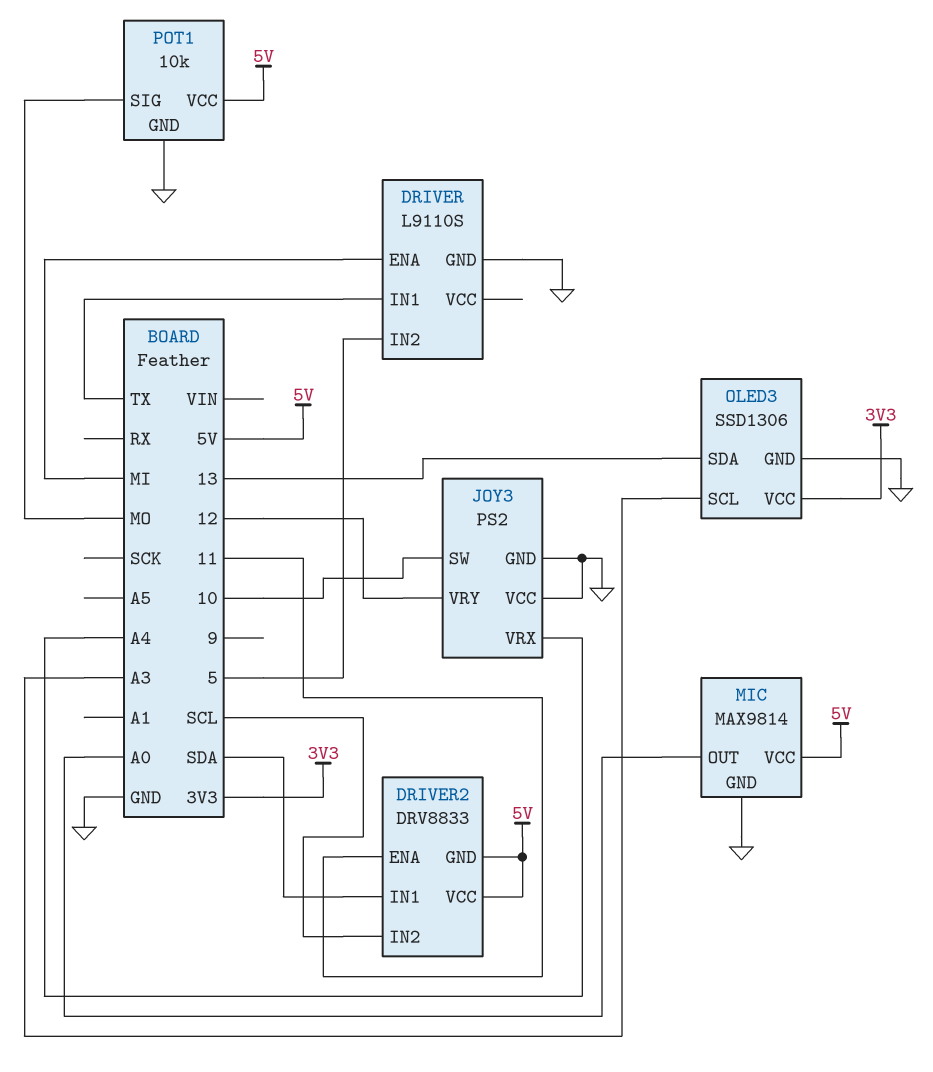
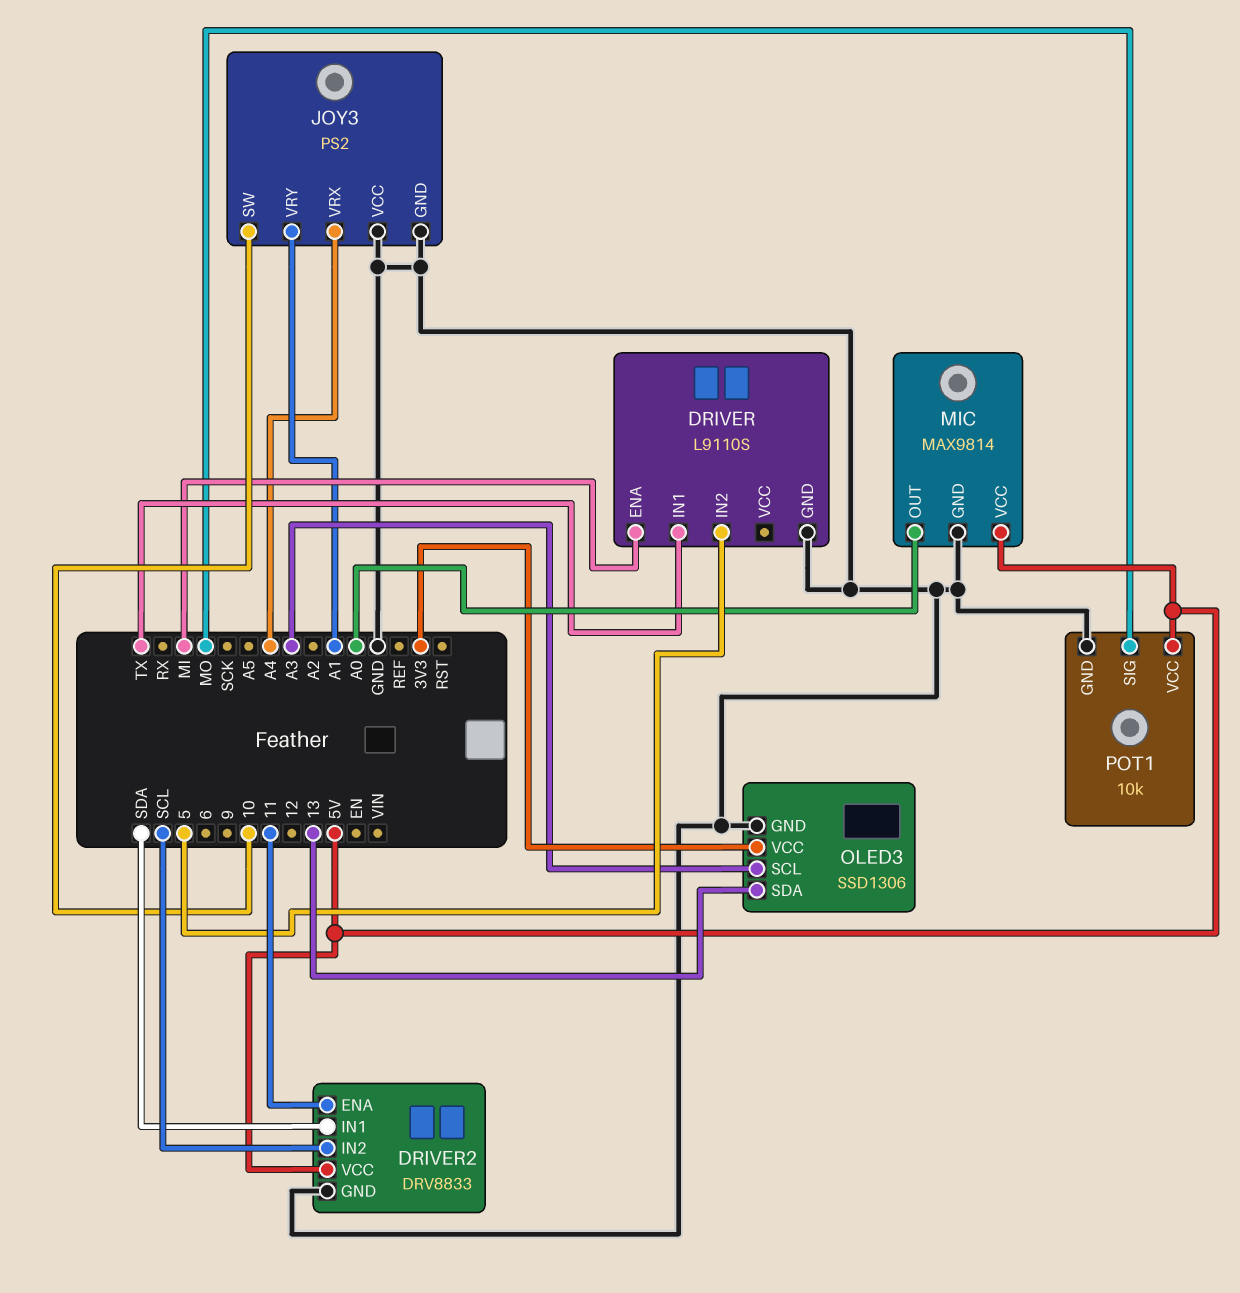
DRIVER2 pin GND: 5V -> GND
JOY3 pin VRY: 12 -> A1

